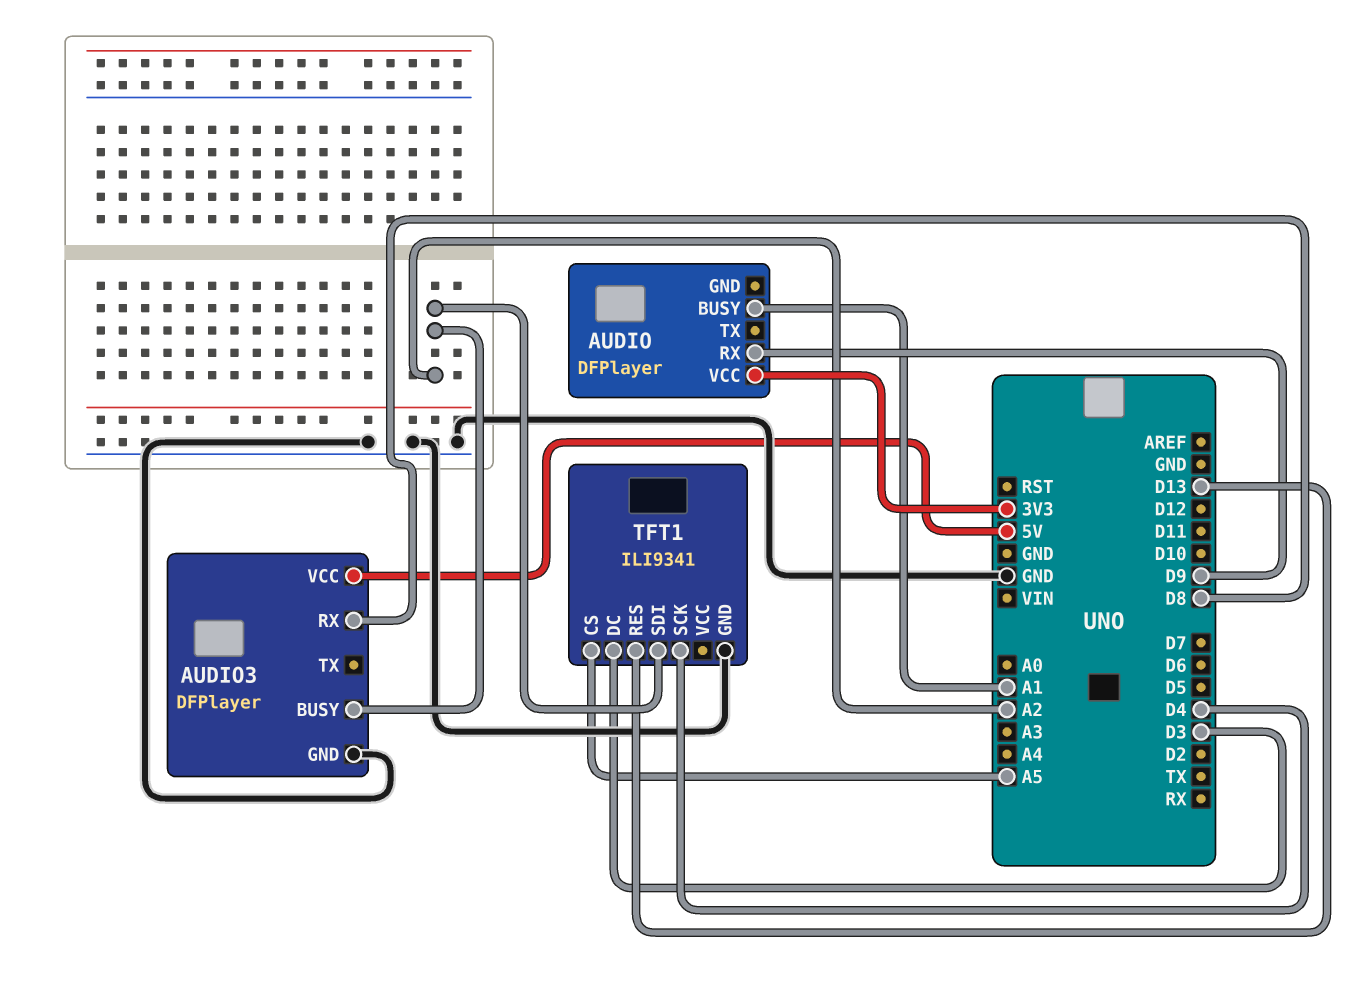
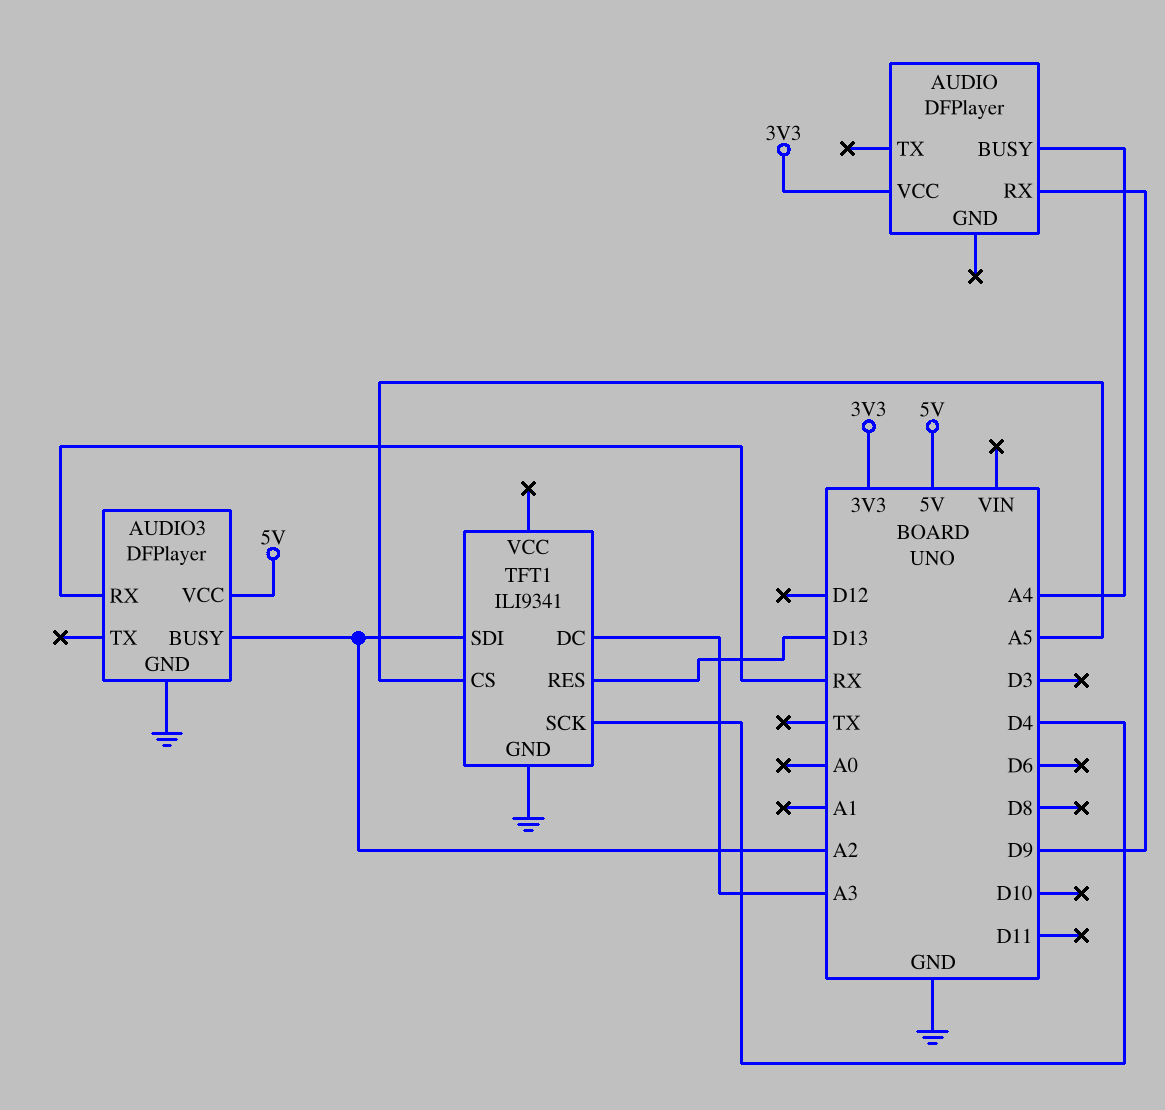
AUDIO pin BUSY: A1 -> A4
AUDIO3 pin RX: D8 -> RX
TFT1 pin DC: D3 -> A3

